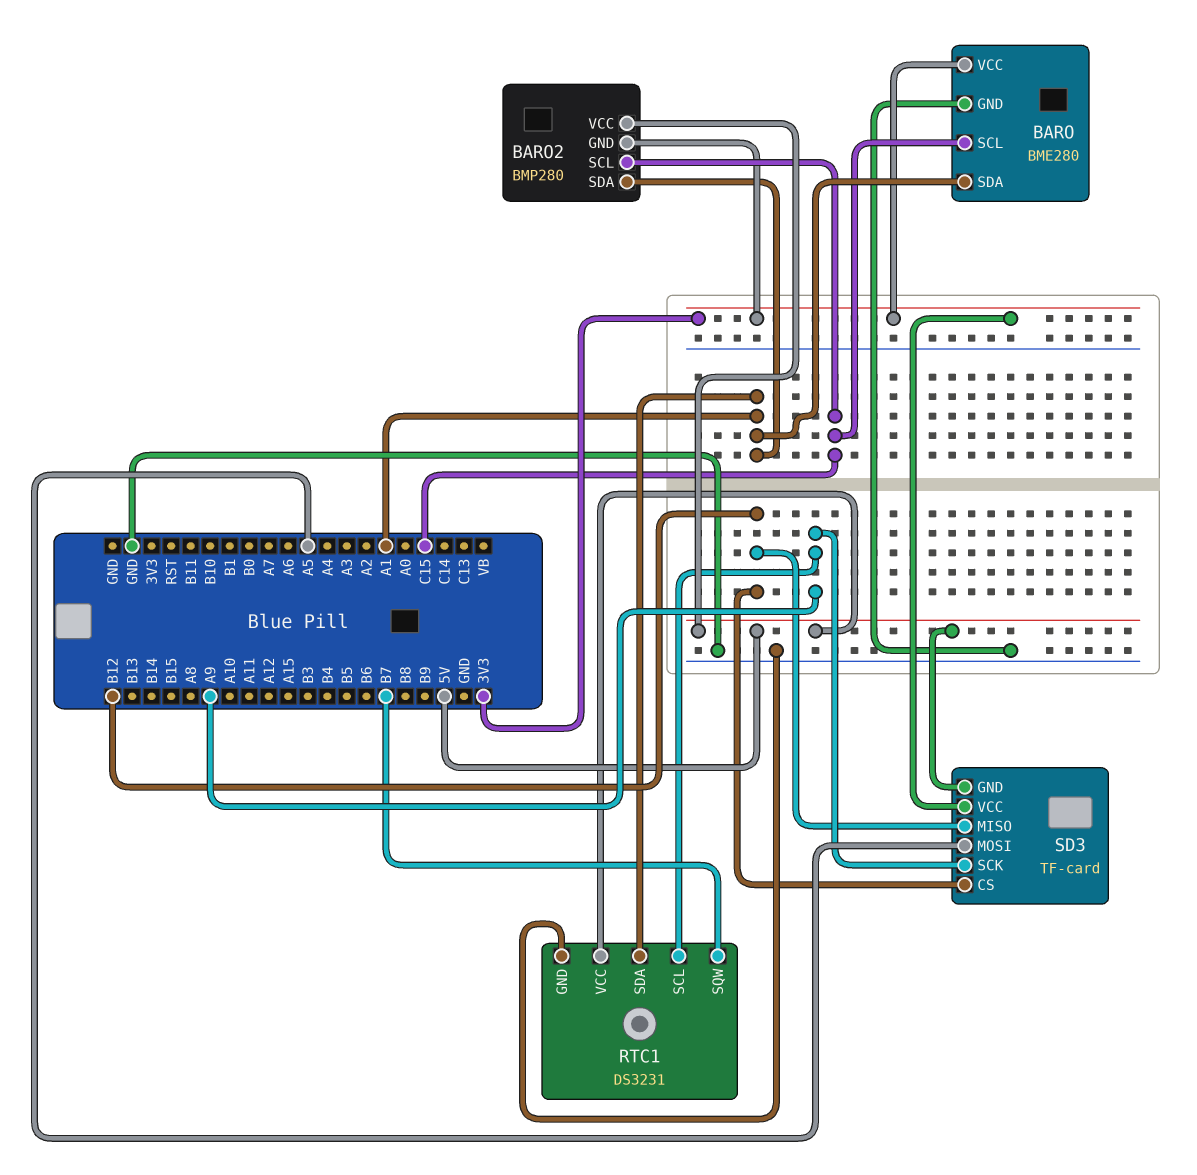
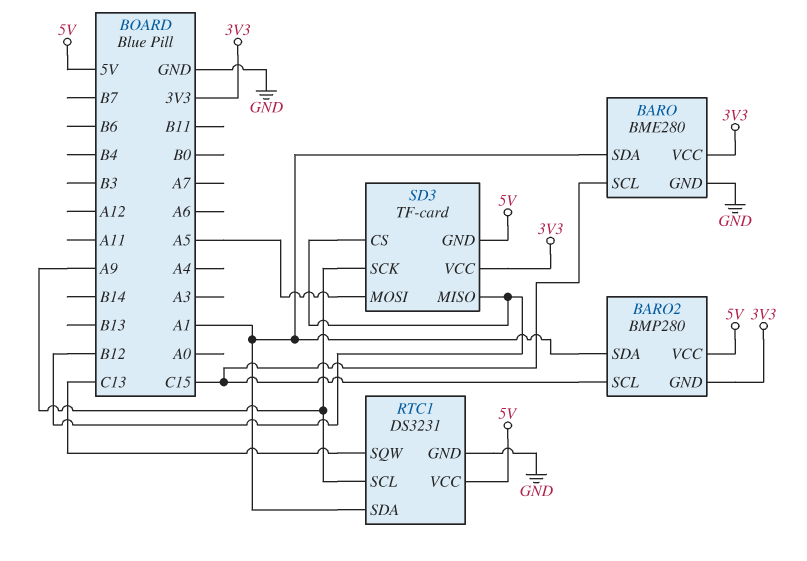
RTC1 pin SQW: B7 -> C13

